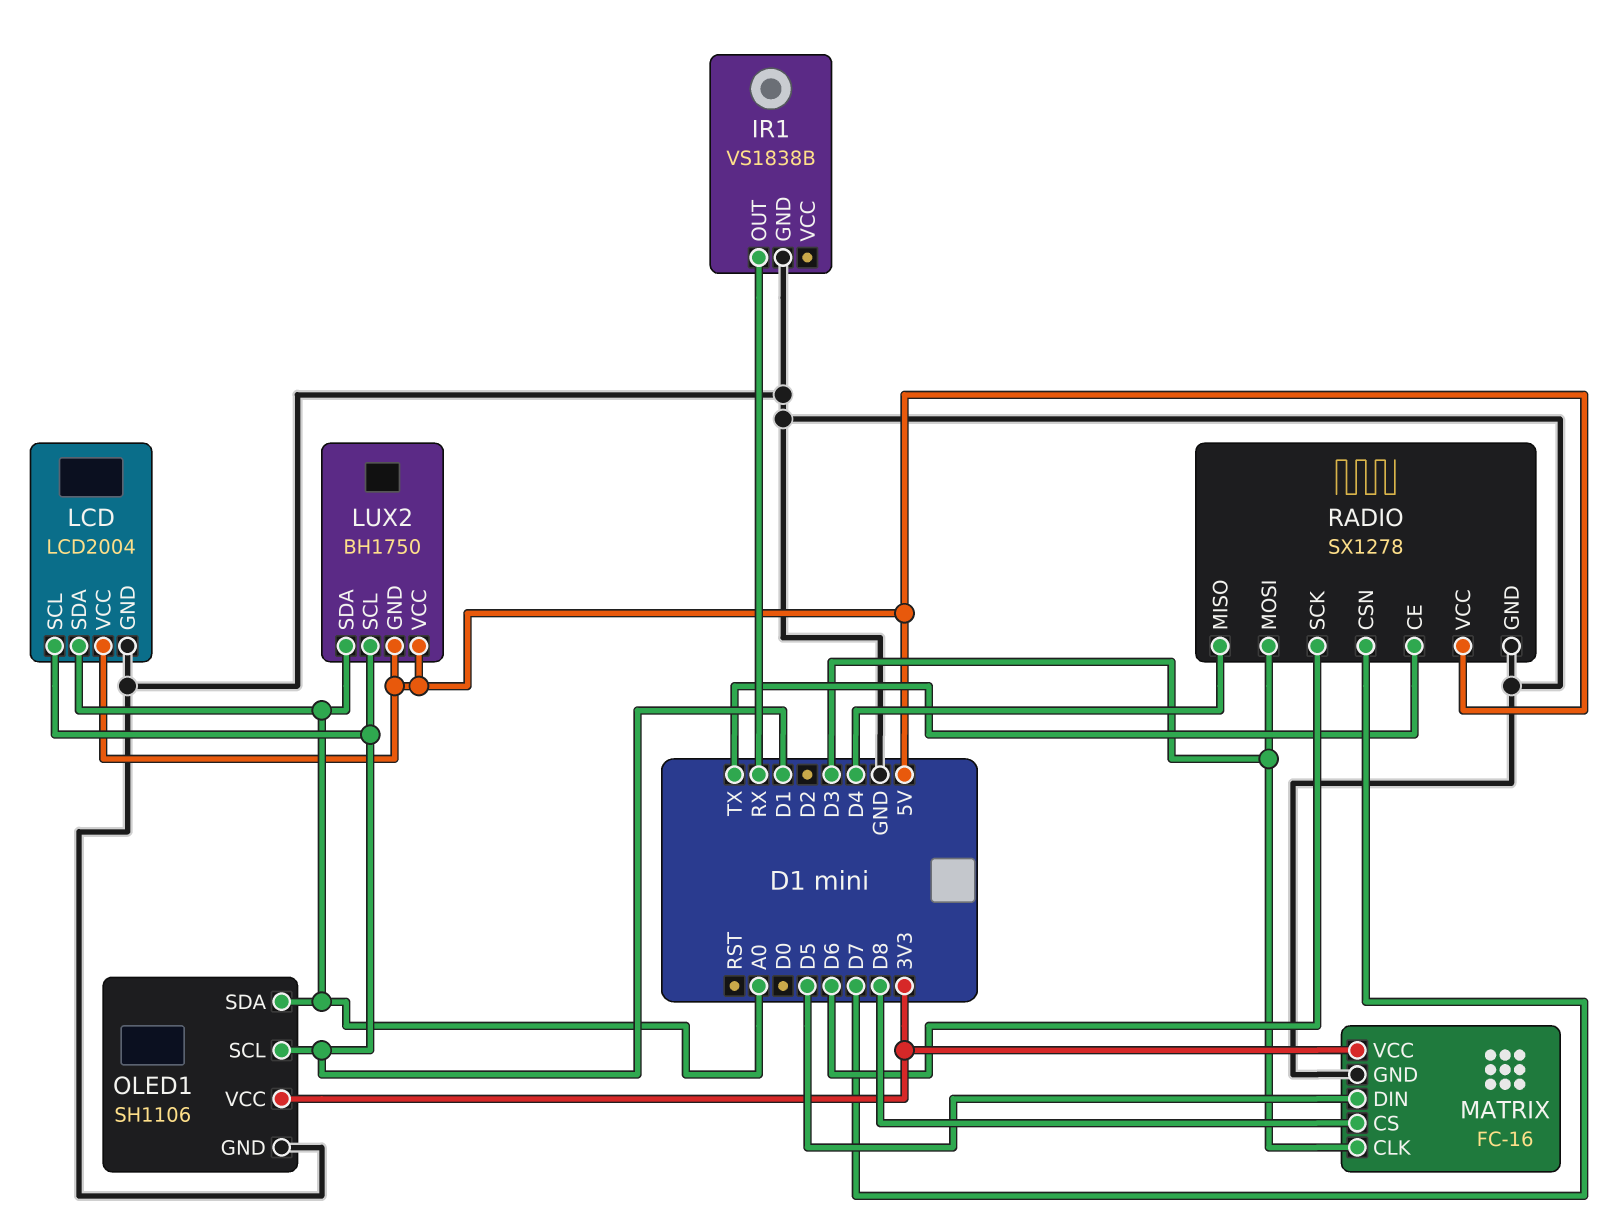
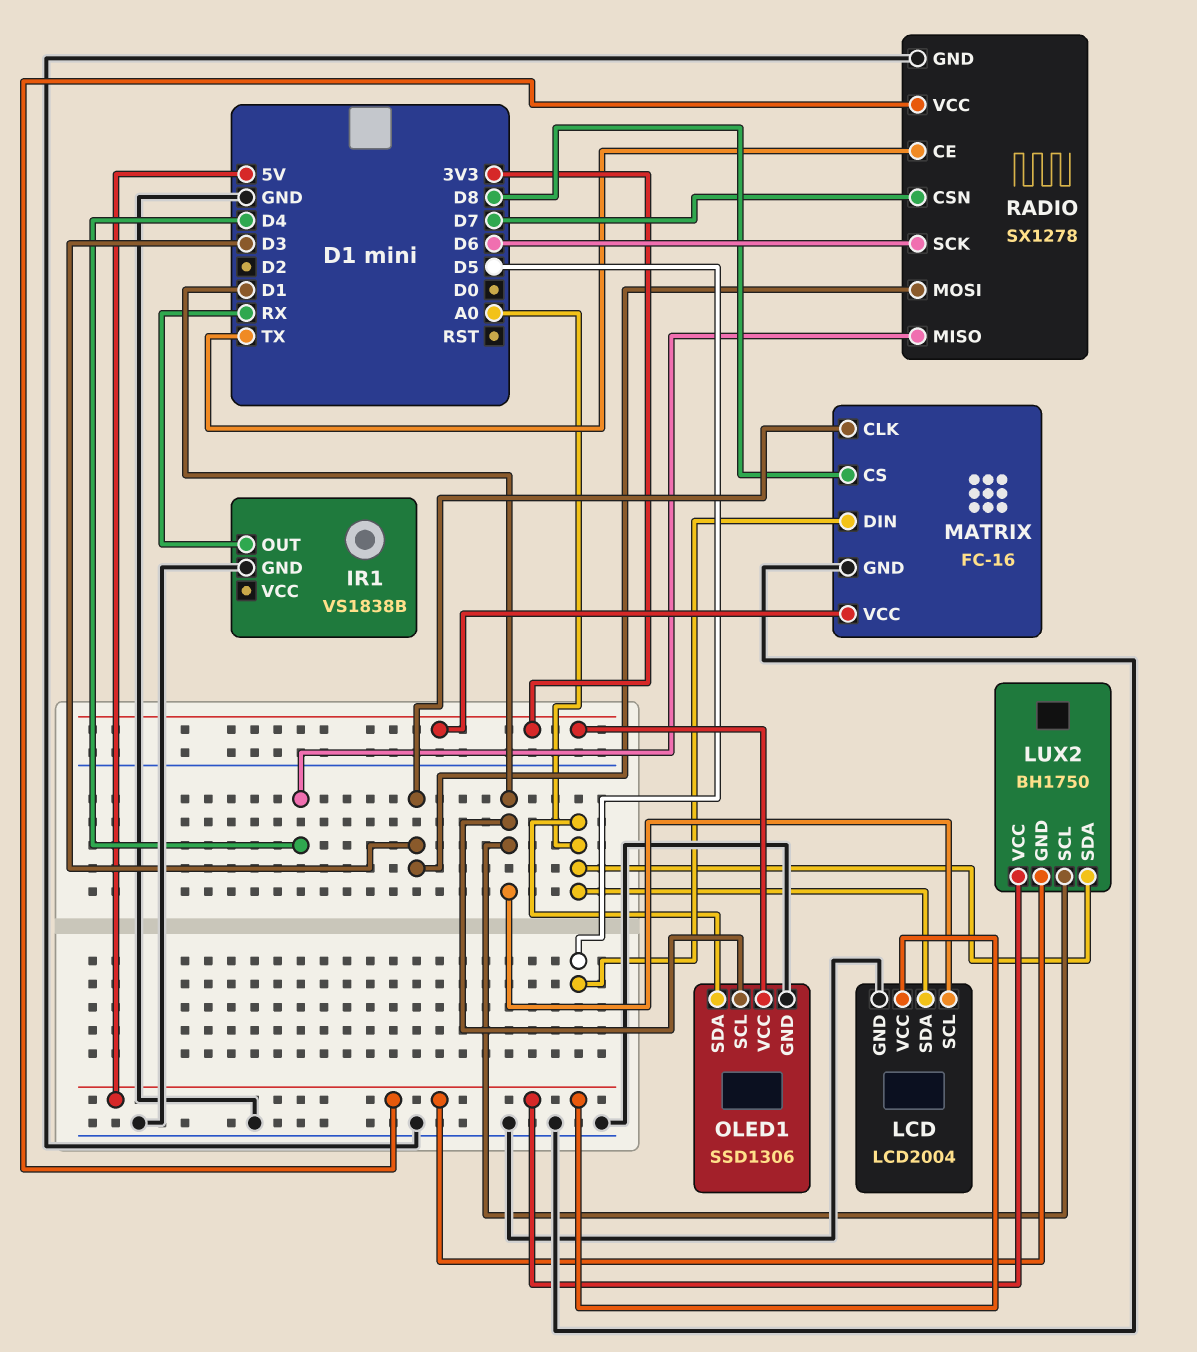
OLED1: SH1106 -> SSD1306

